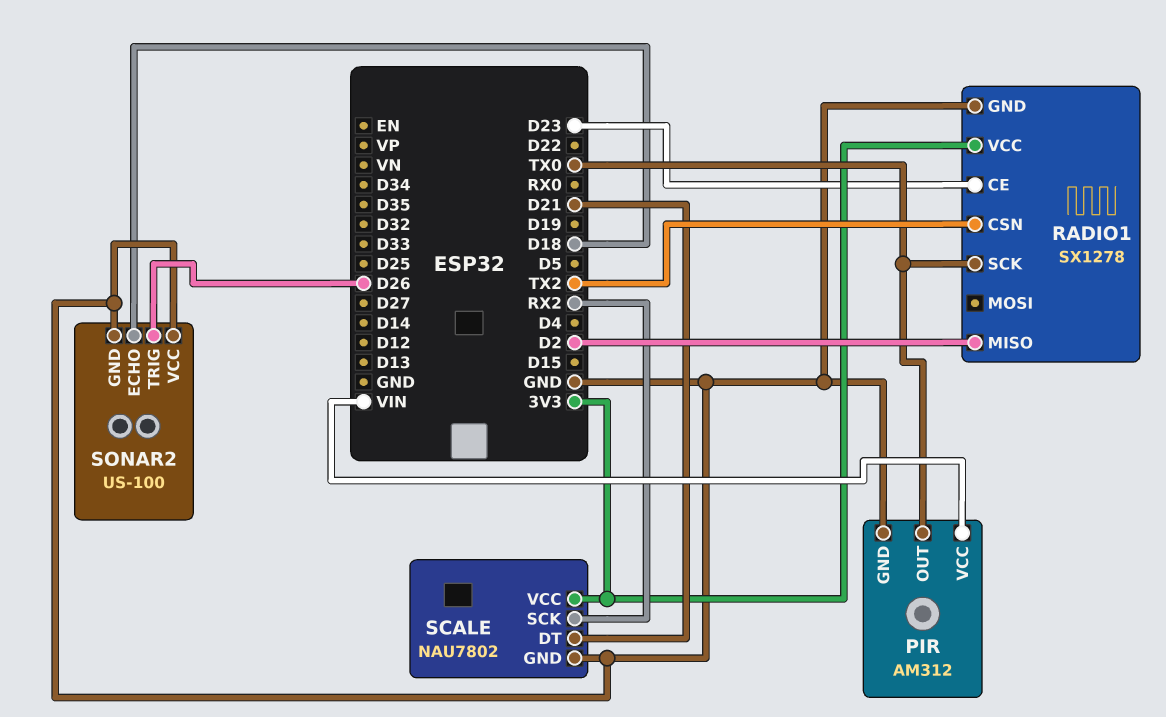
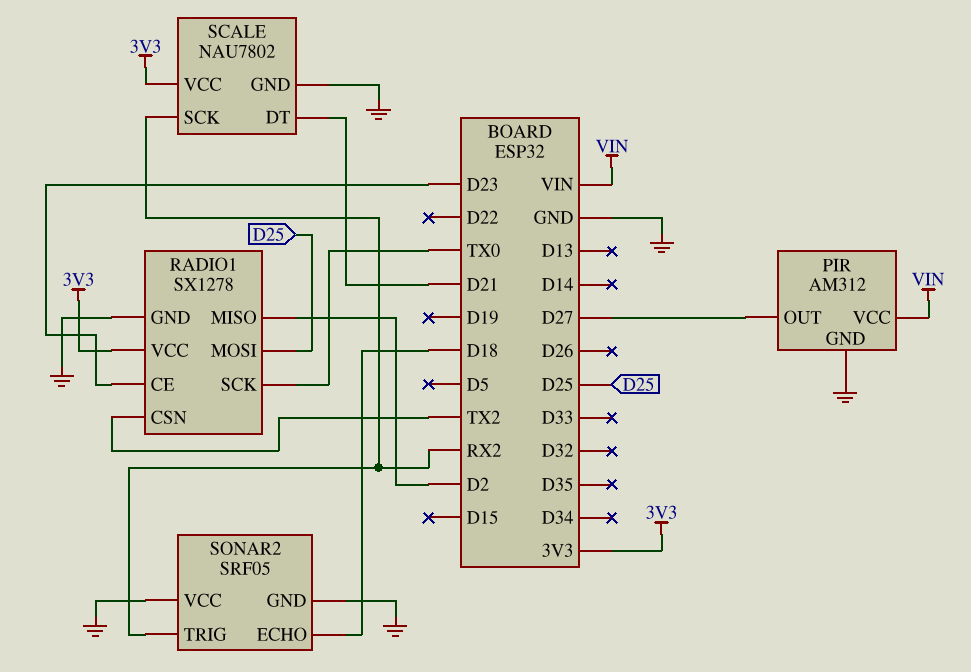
PIR pin OUT: TX0 -> D27
RADIO1 pin MOSI: none -> D25
SONAR2: US-100 -> SRF05
SONAR2 pin TRIG: D26 -> RX2

